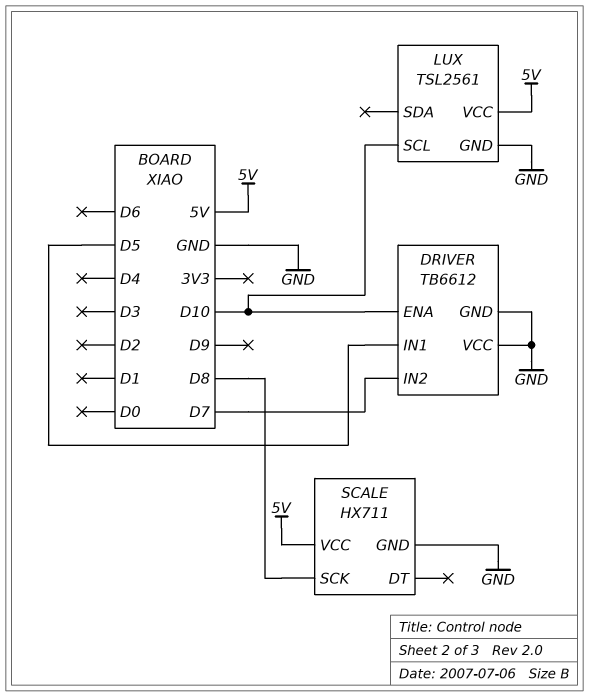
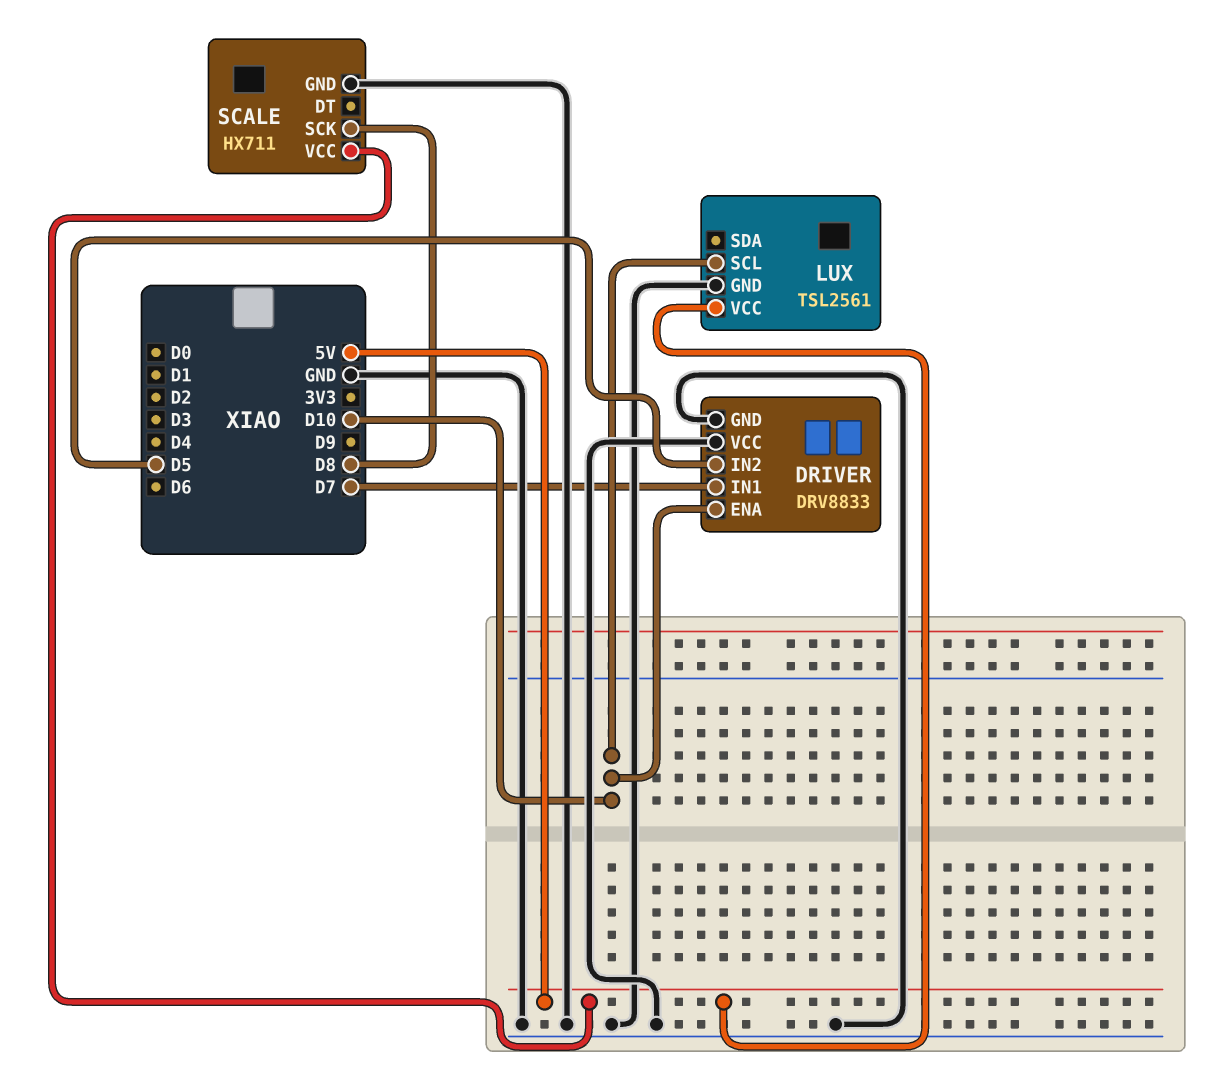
DRIVER: TB6612 -> DRV8833
DRIVER pin IN1: D5 -> D7
DRIVER pin IN2: D7 -> D5

